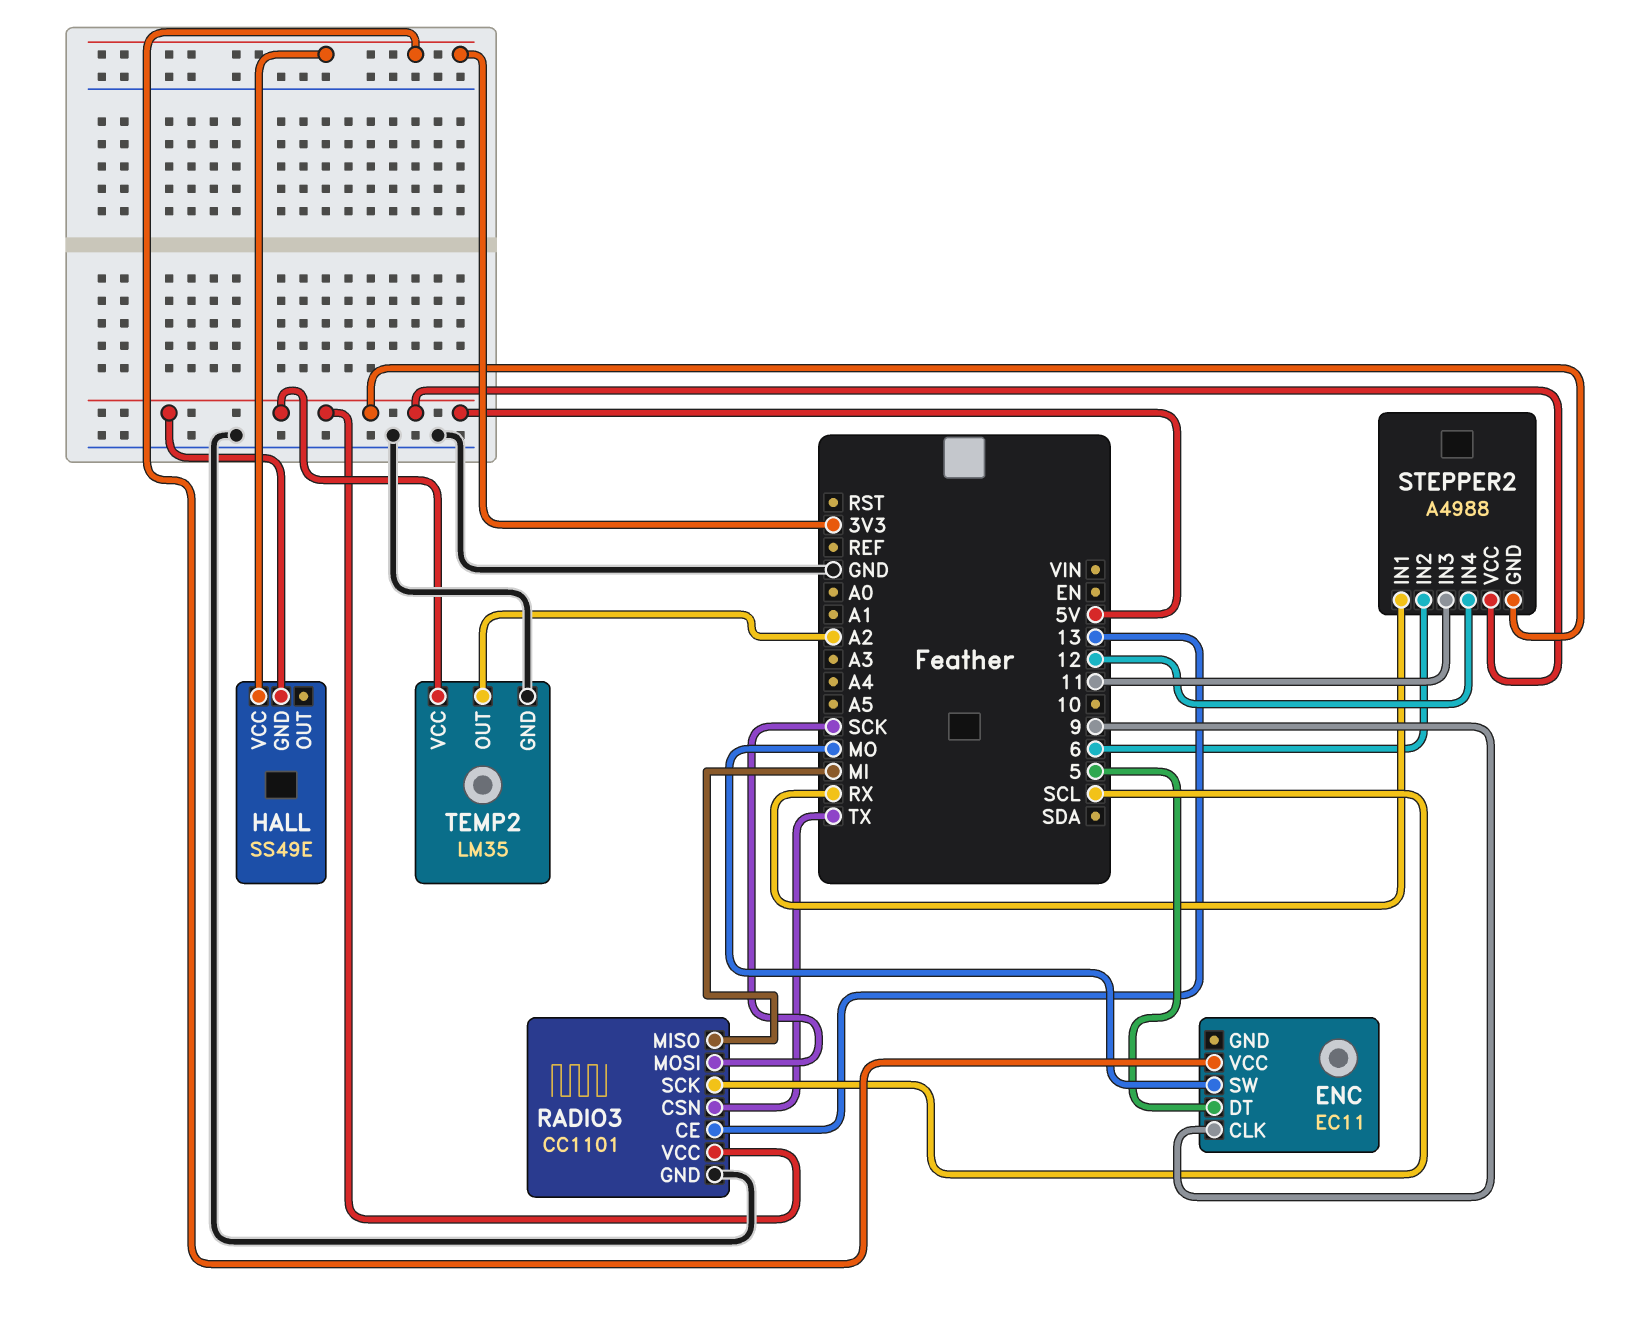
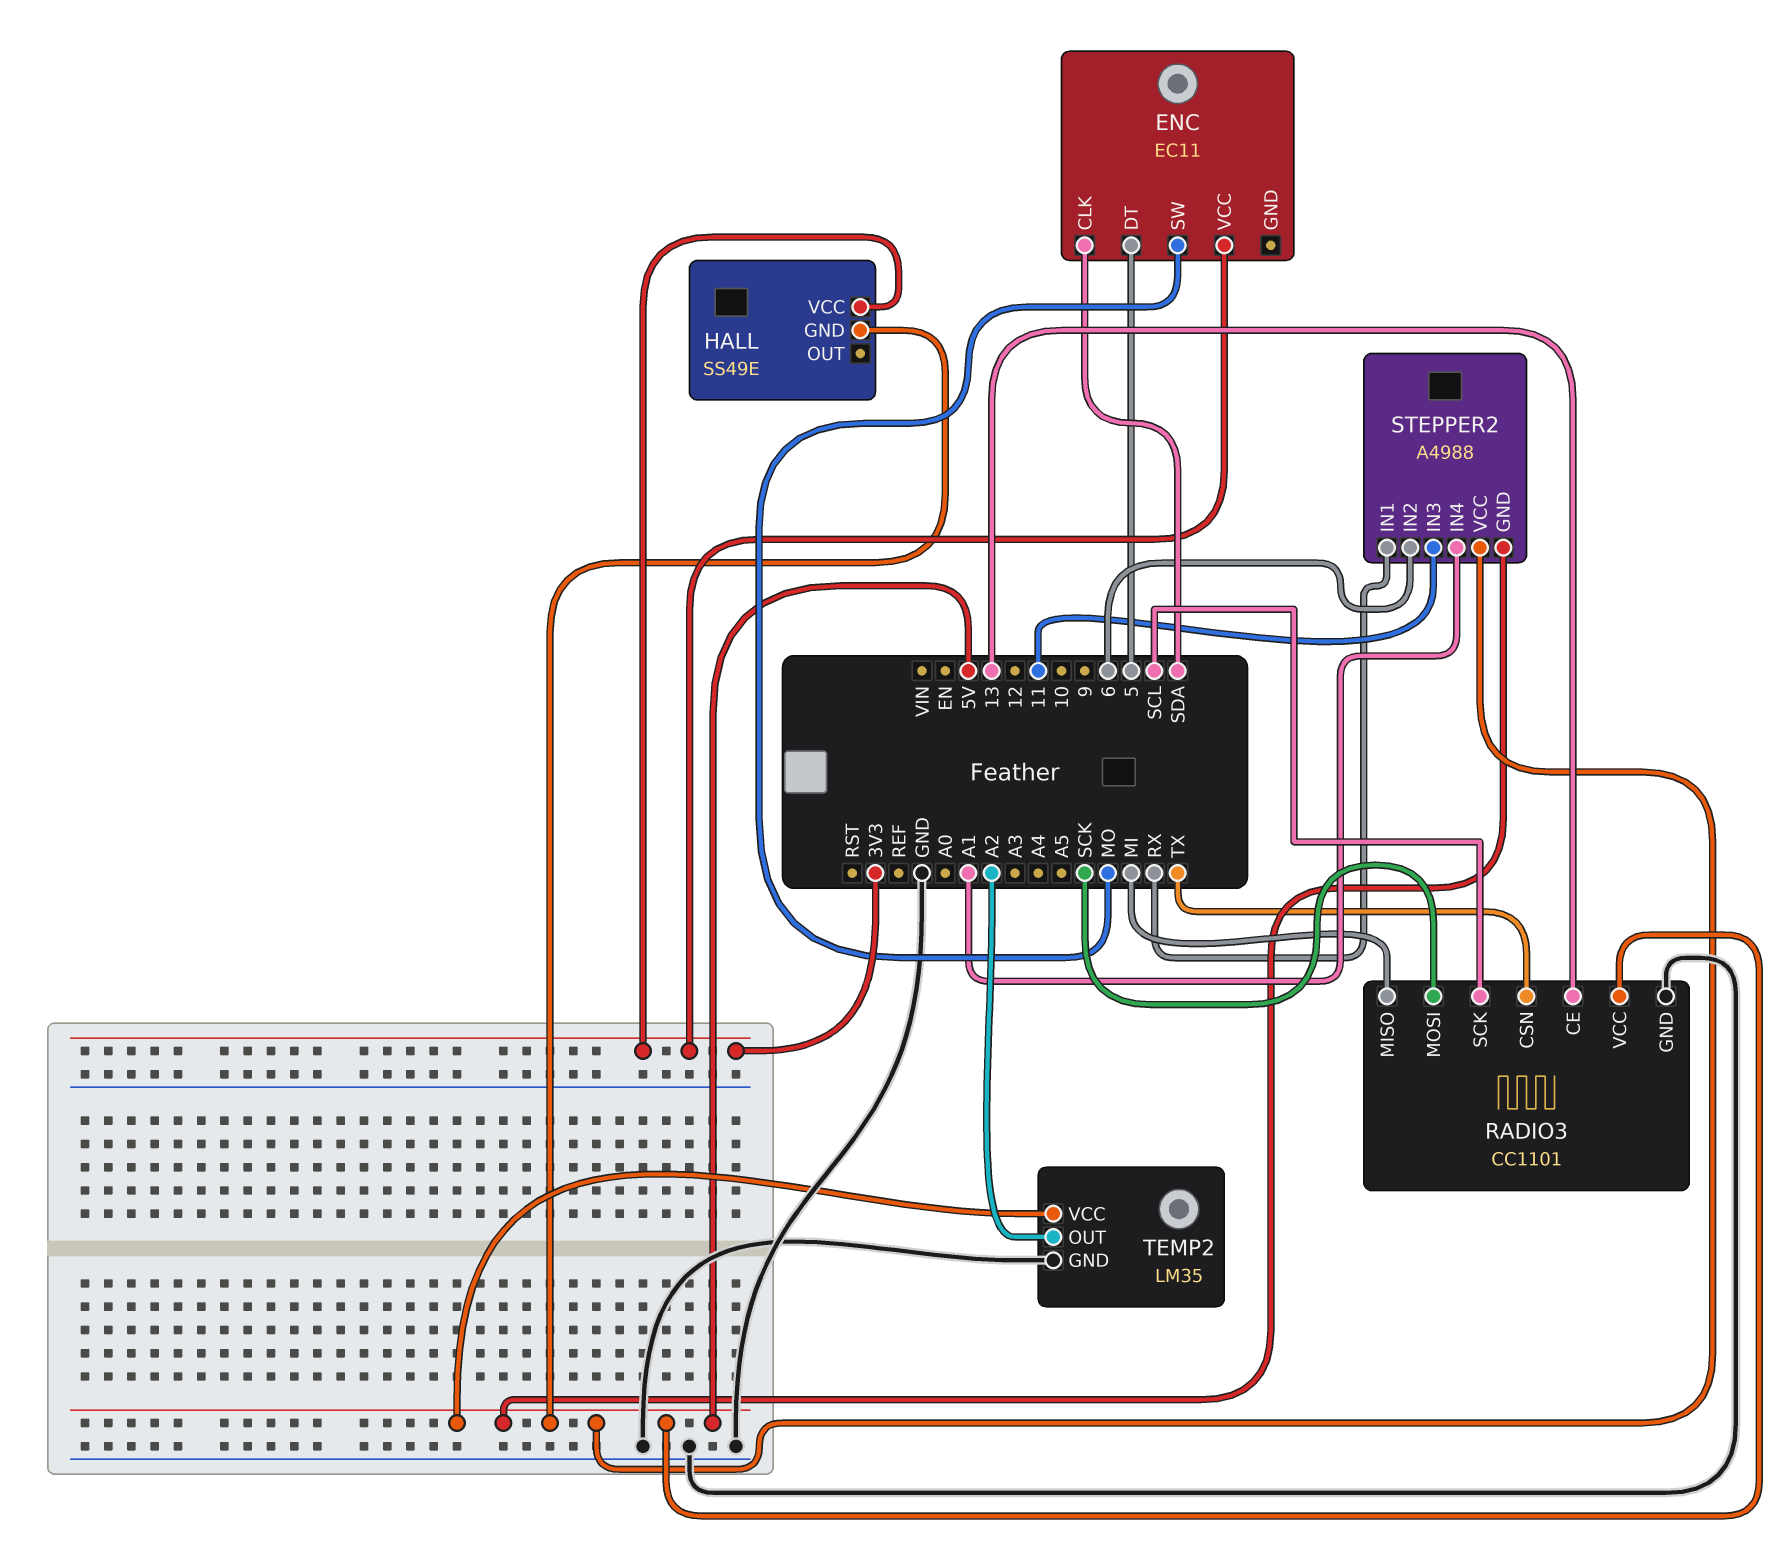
ENC pin CLK: 9 -> SDA
STEPPER2 pin IN4: 12 -> A1

